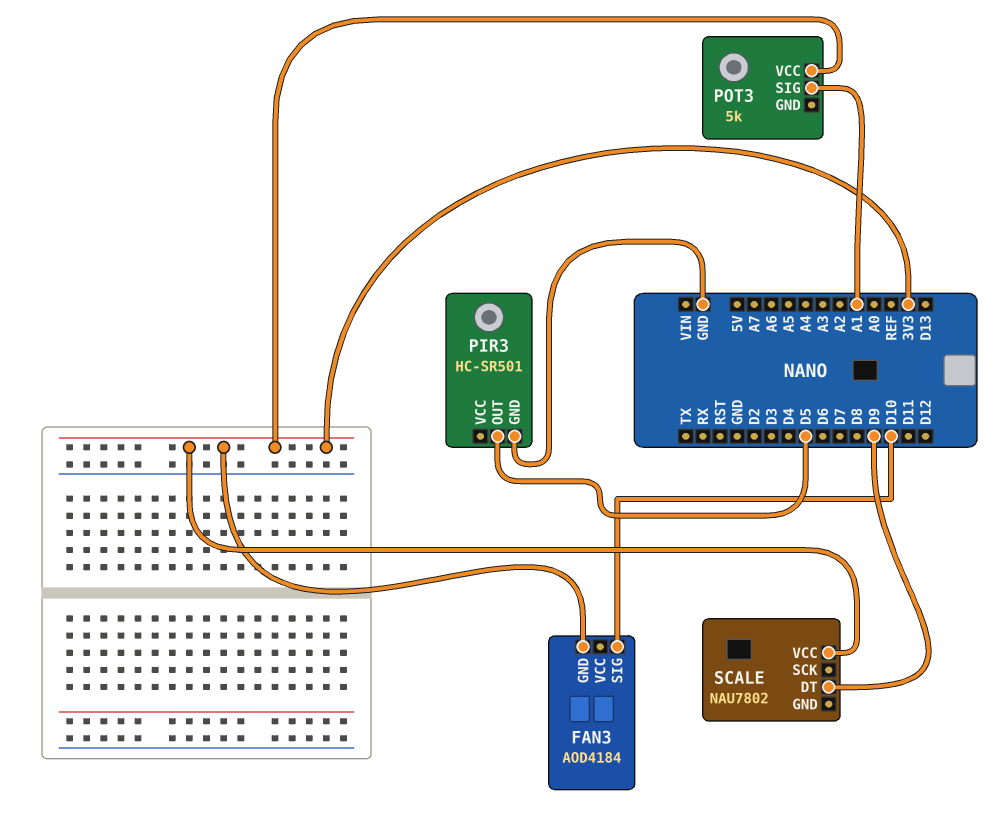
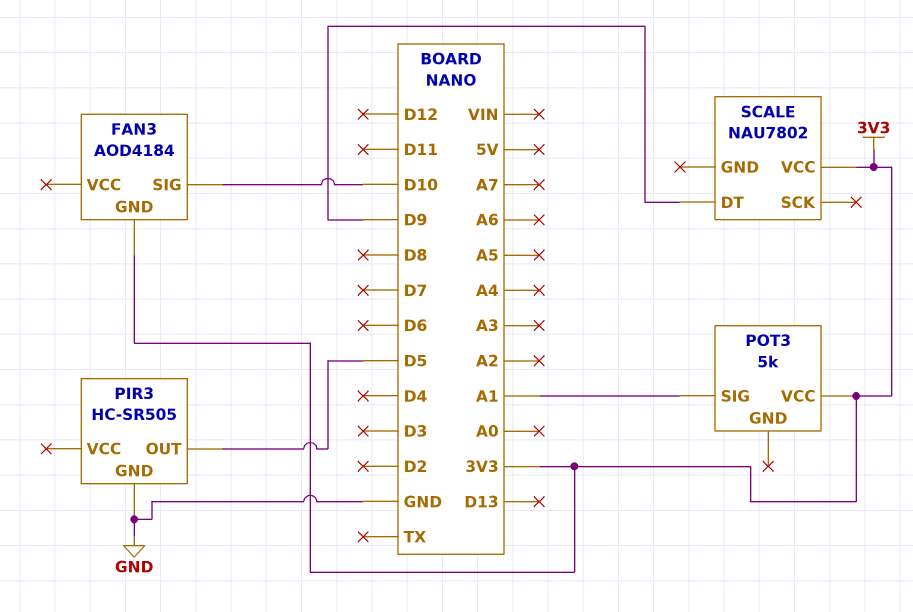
PIR3: HC-SR501 -> HC-SR505

